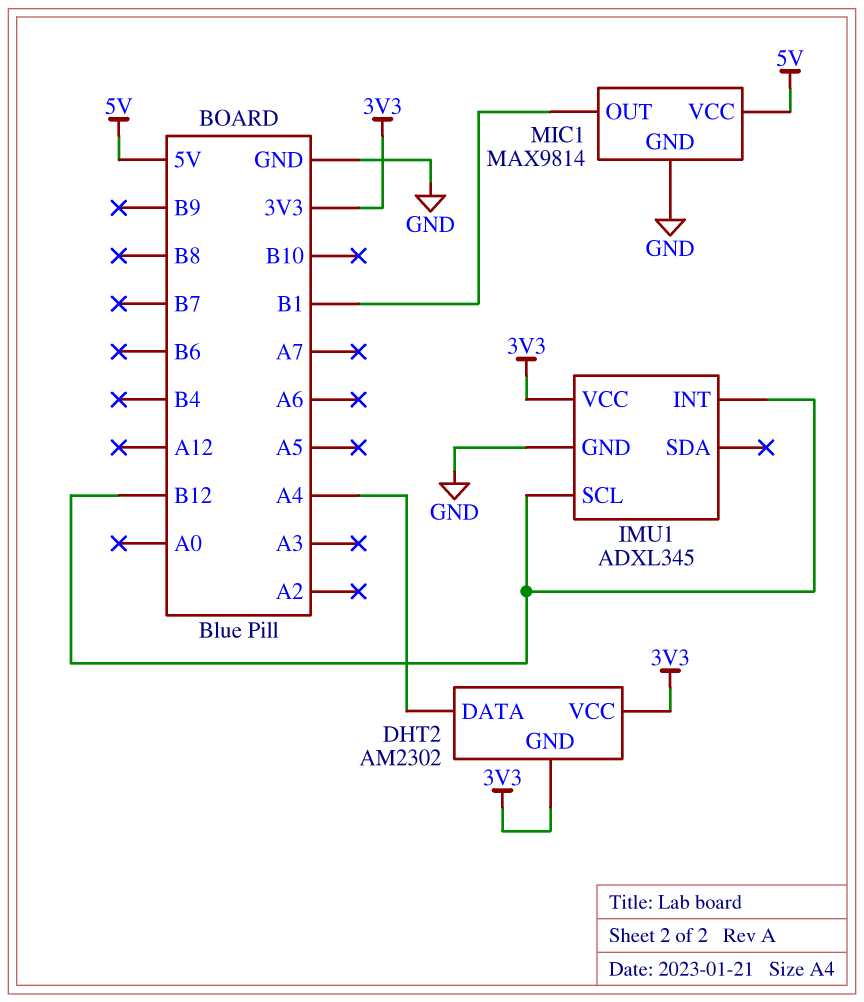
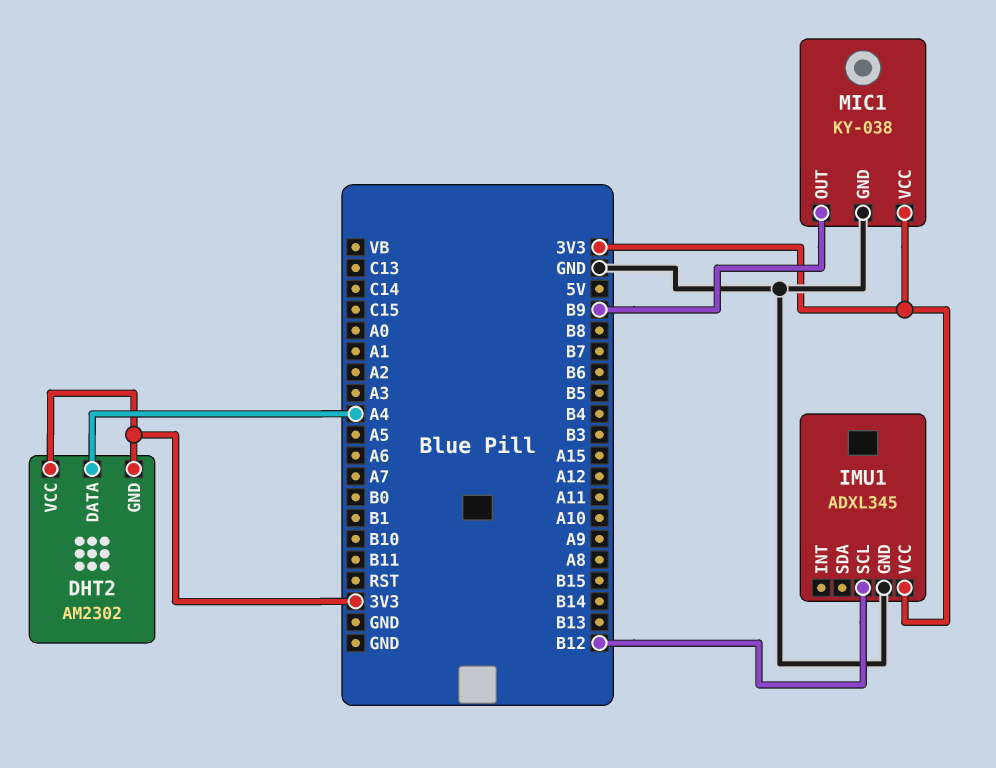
IMU1 pin INT: B12 -> none
MIC1: MAX9814 -> KY-038
MIC1 pin OUT: B1 -> B9
MIC1 pin VCC: 5V -> 3V3

